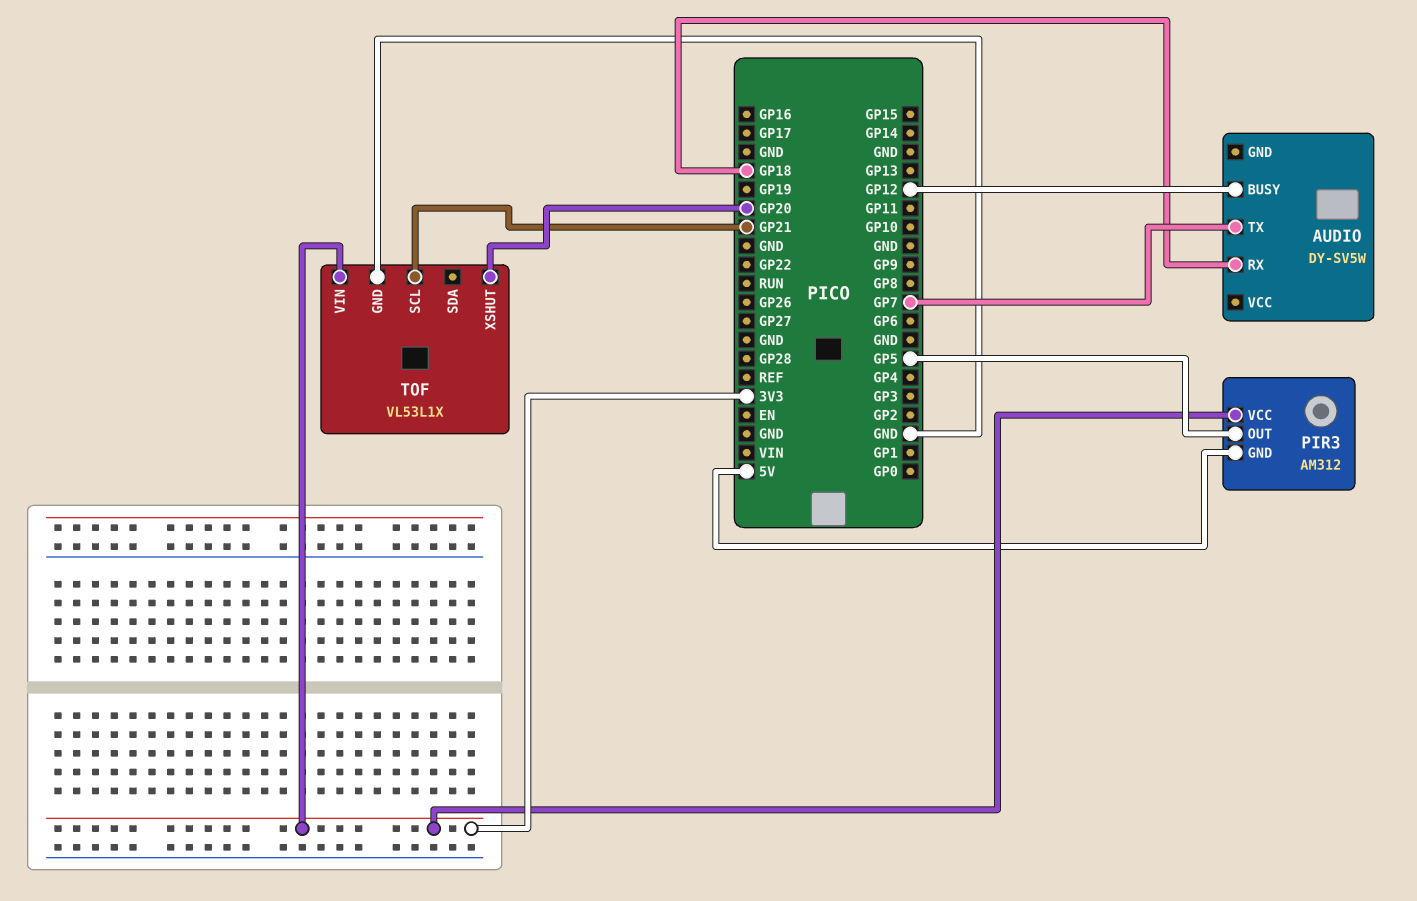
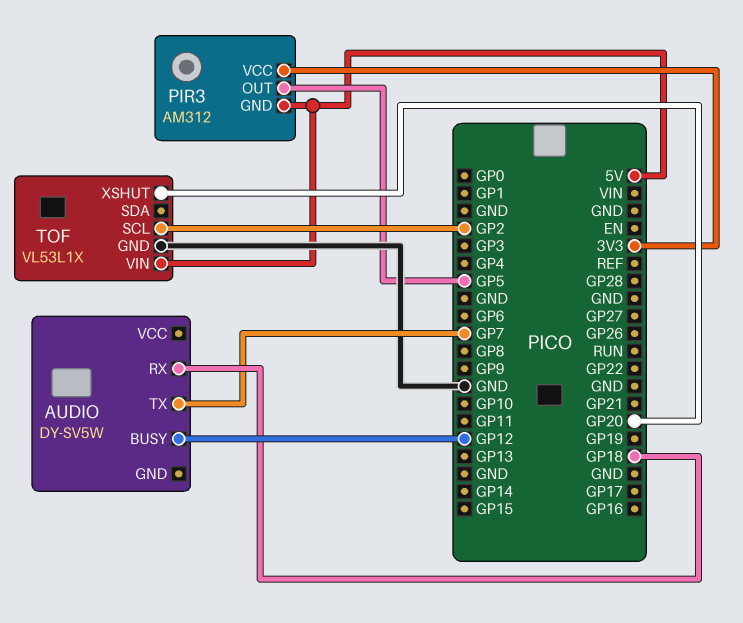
TOF pin SCL: GP21 -> GP2
TOF pin VIN: 3V3 -> 5V

